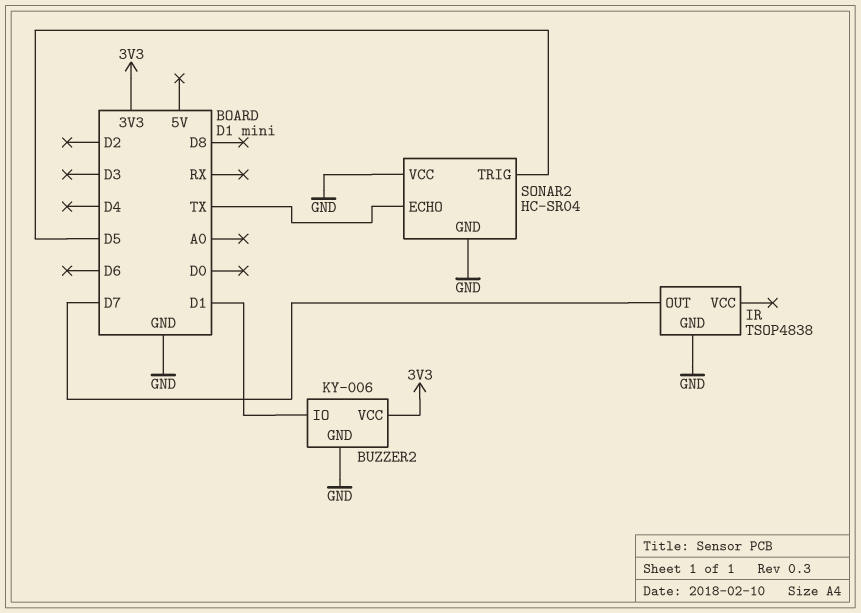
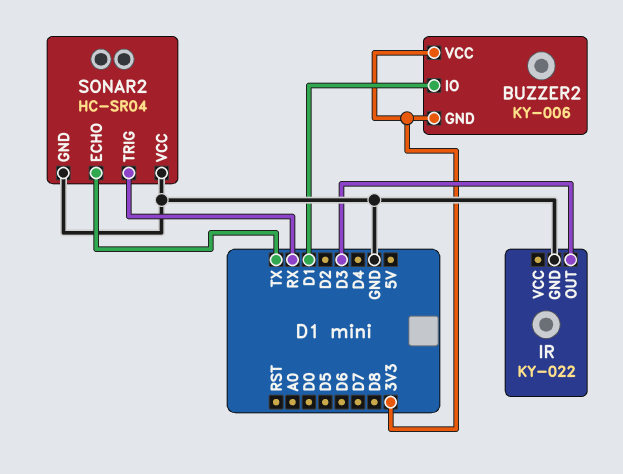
BUZZER2 pin GND: GND -> 3V3
IR: TSOP4838 -> KY-022
IR pin OUT: D7 -> D3
SONAR2 pin TRIG: D5 -> RX

